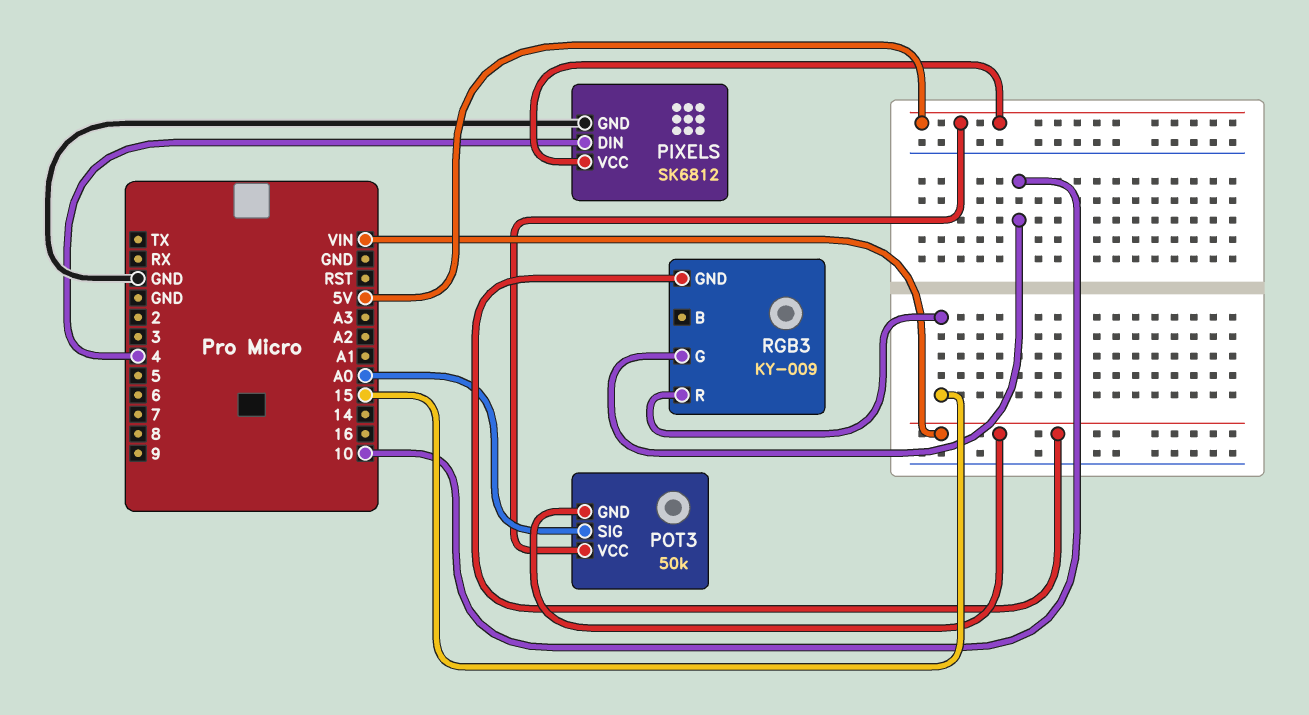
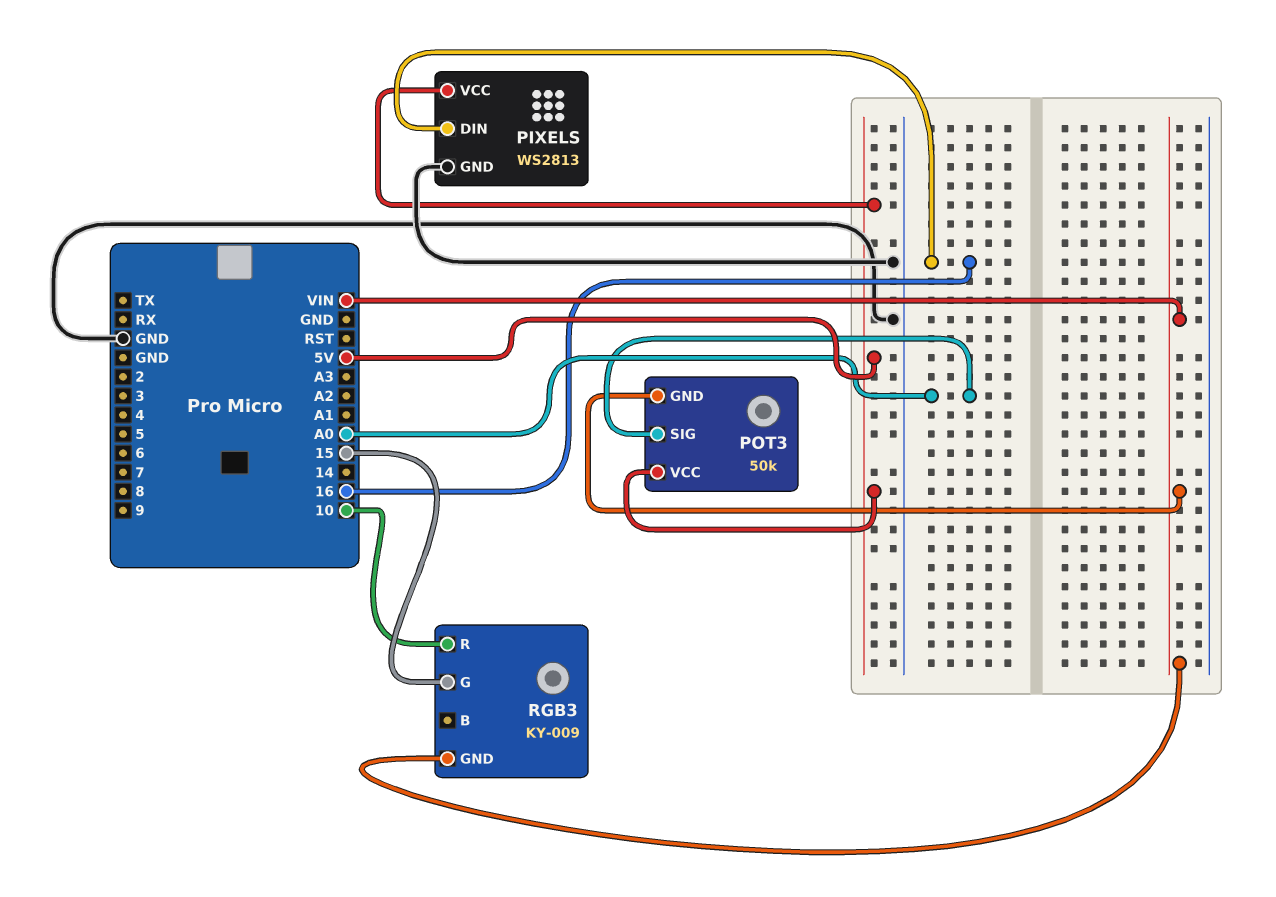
PIXELS: SK6812 -> WS2813
PIXELS pin DIN: 4 -> 16
RGB3 pin G: 10 -> 15
RGB3 pin R: 15 -> 10

